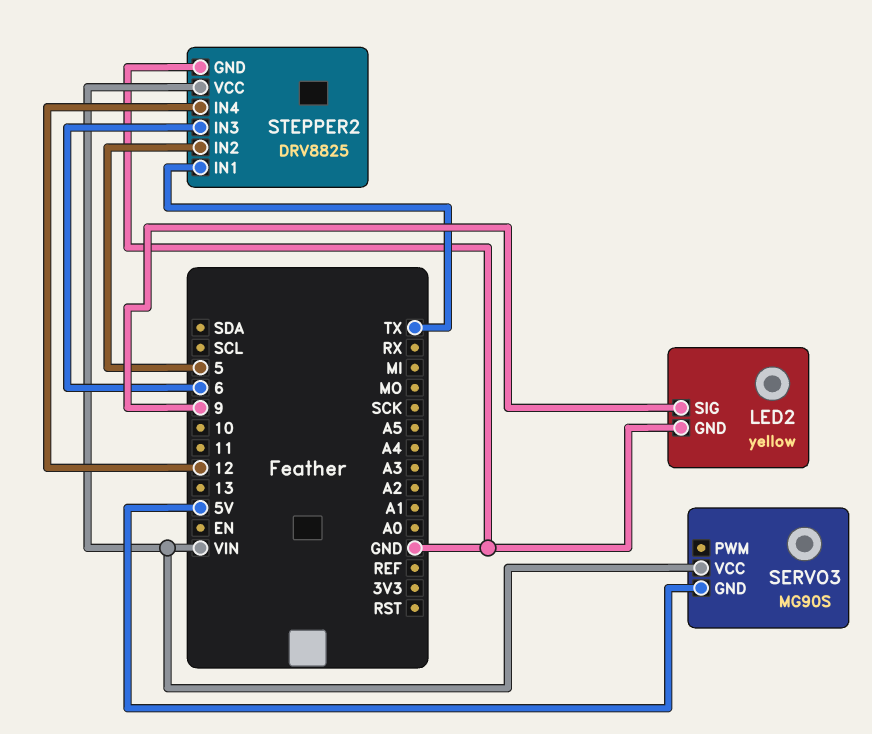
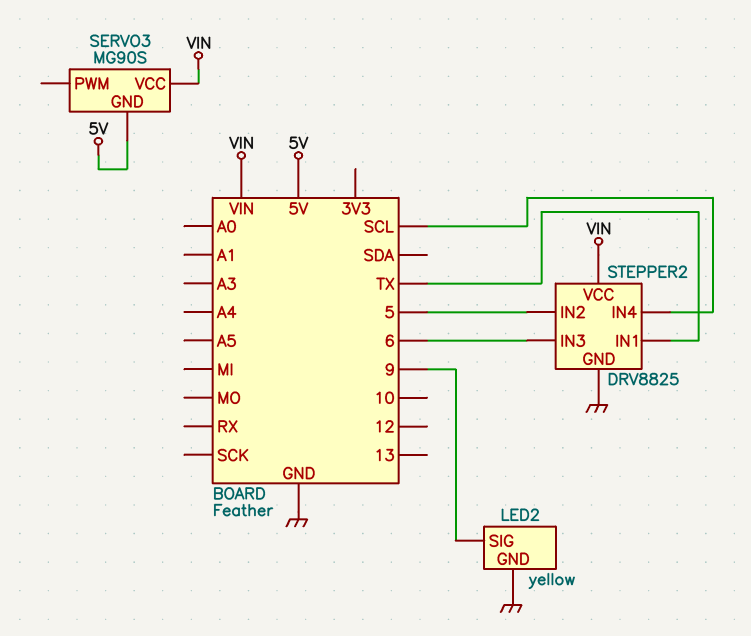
STEPPER2 pin IN4: 12 -> SCL

